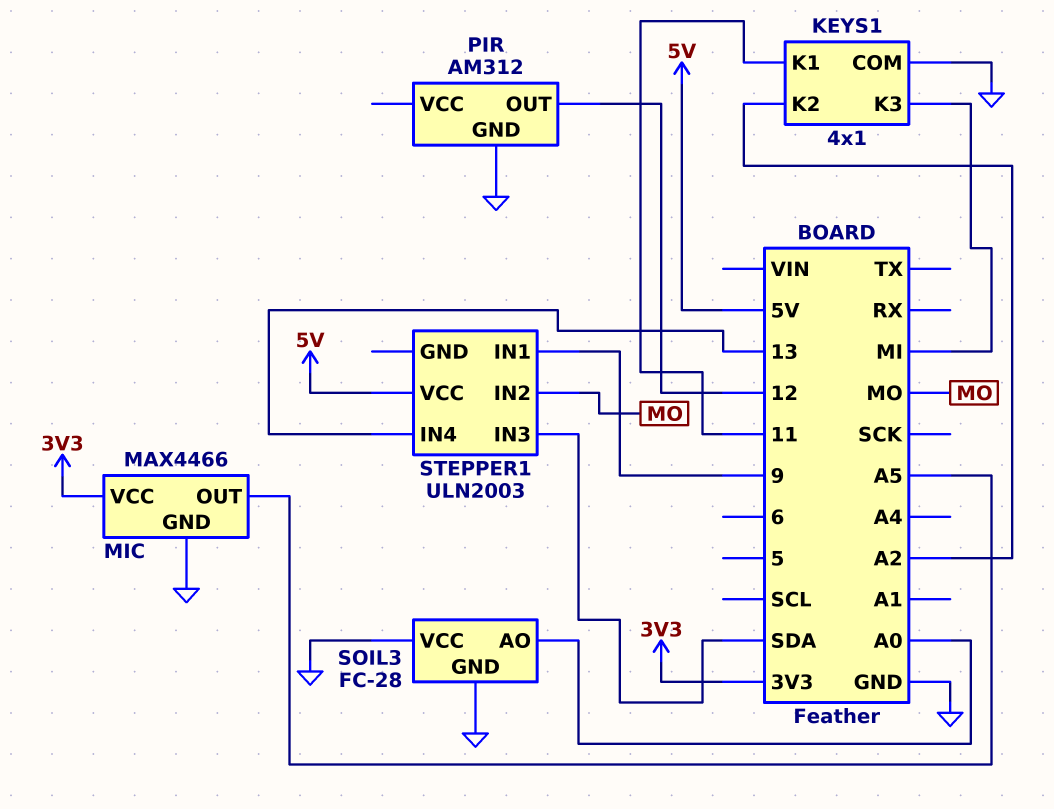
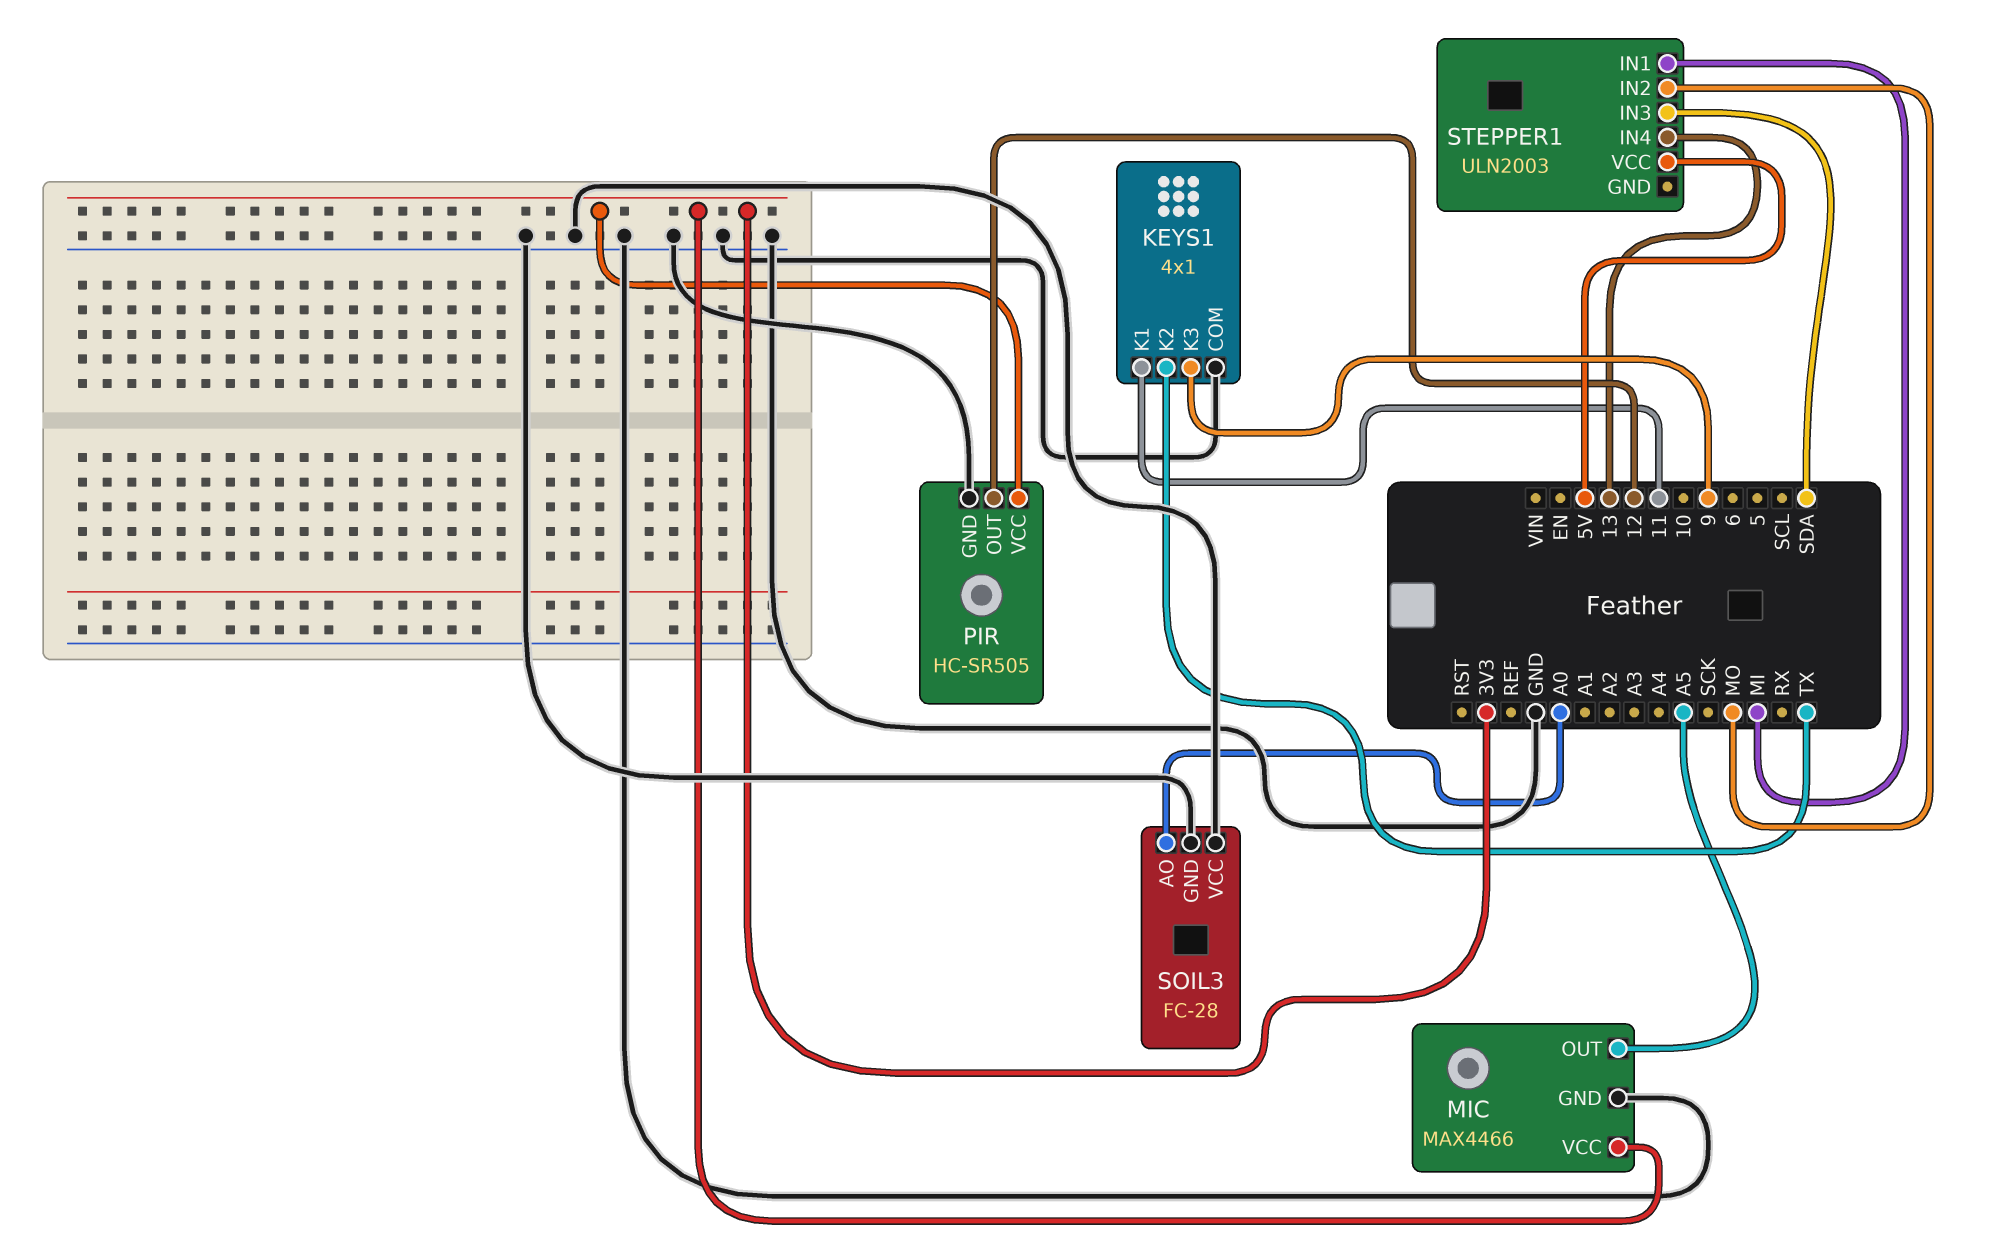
KEYS1 pin K2: A2 -> TX
KEYS1 pin K3: MI -> 9
PIR: AM312 -> HC-SR505
PIR pin VCC: none -> 3V3
STEPPER1 pin IN1: 9 -> MI

